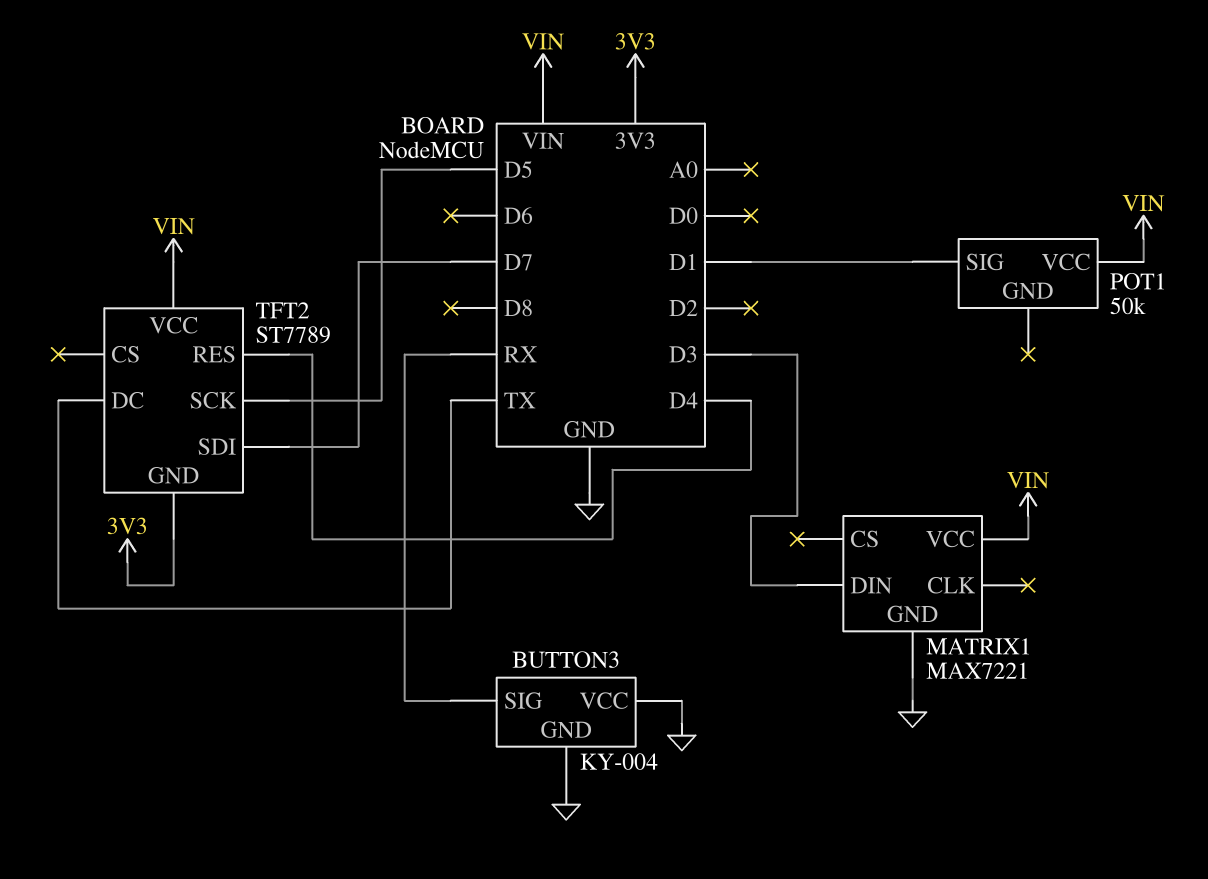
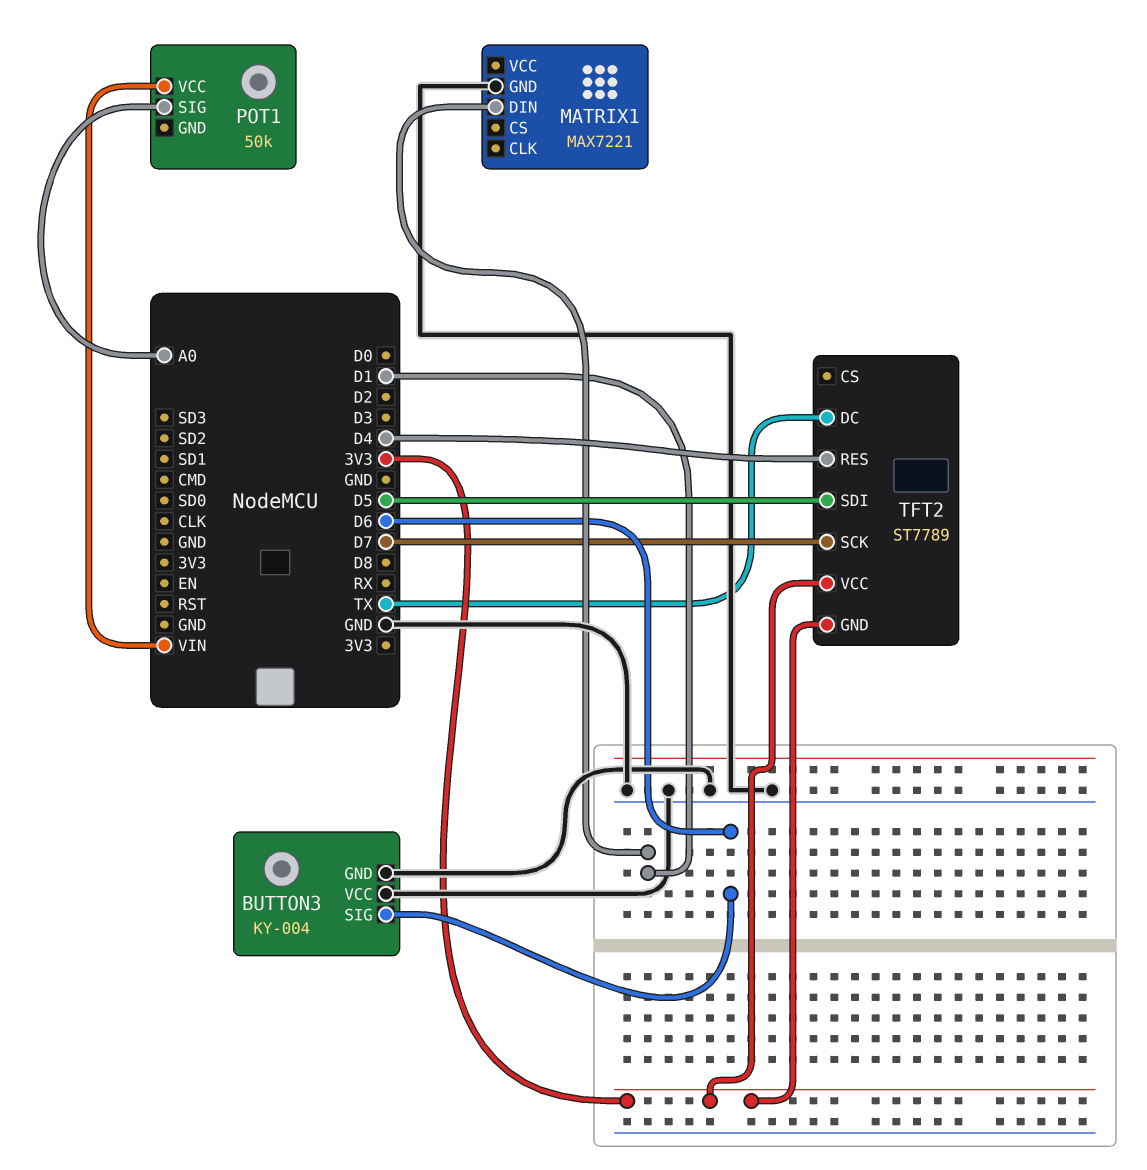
BUTTON3 pin SIG: RX -> D6
MATRIX1 pin DIN: D3 -> D1
MATRIX1 pin VCC: VIN -> none
POT1 pin SIG: D1 -> A0
TFT2 pin SCK: D5 -> D7
TFT2 pin SDI: D7 -> D5
TFT2 pin VCC: VIN -> 3V3

